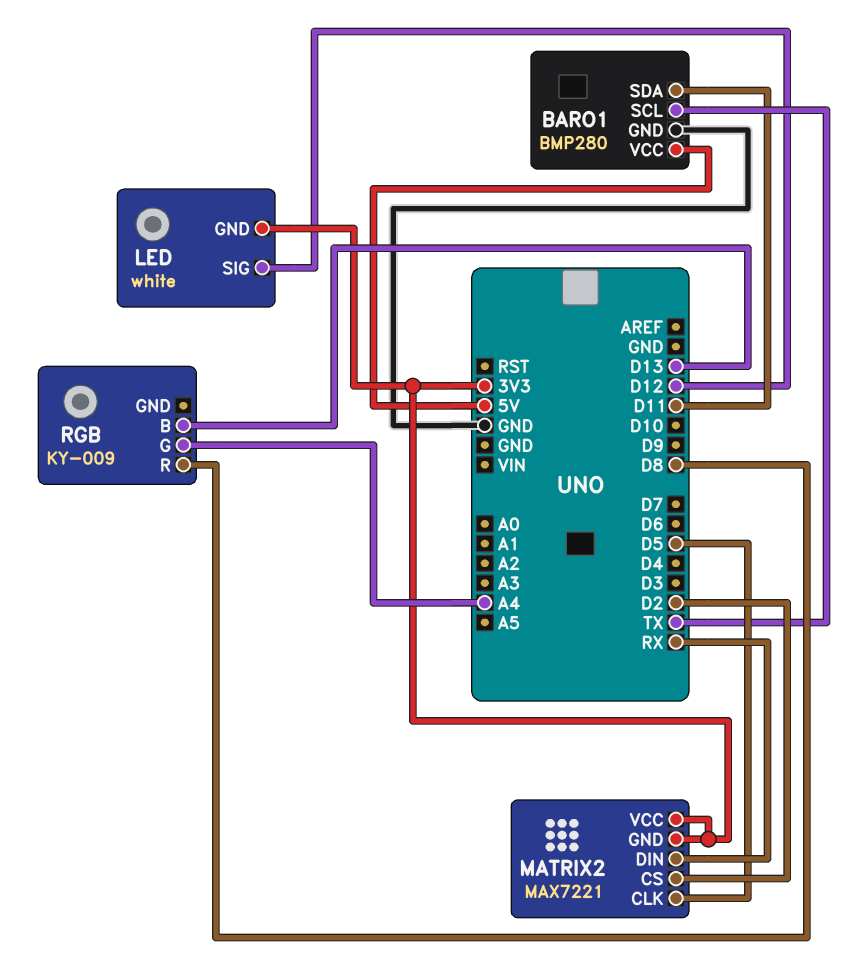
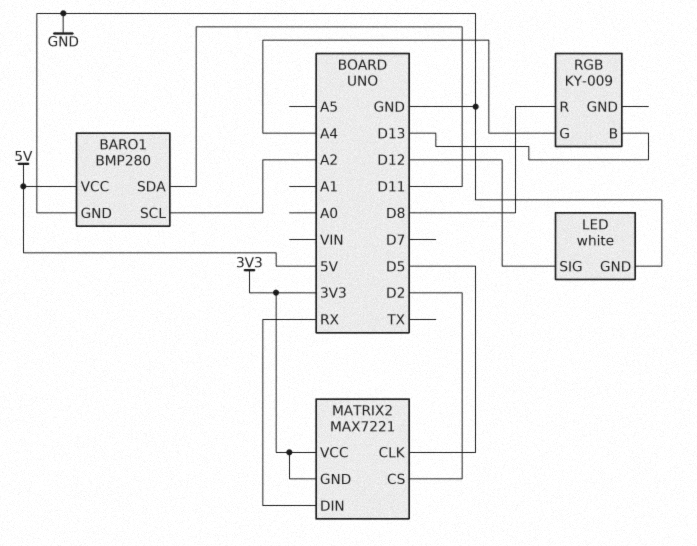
BARO1 pin SCL: TX -> A2
LED pin GND: 3V3 -> GND

